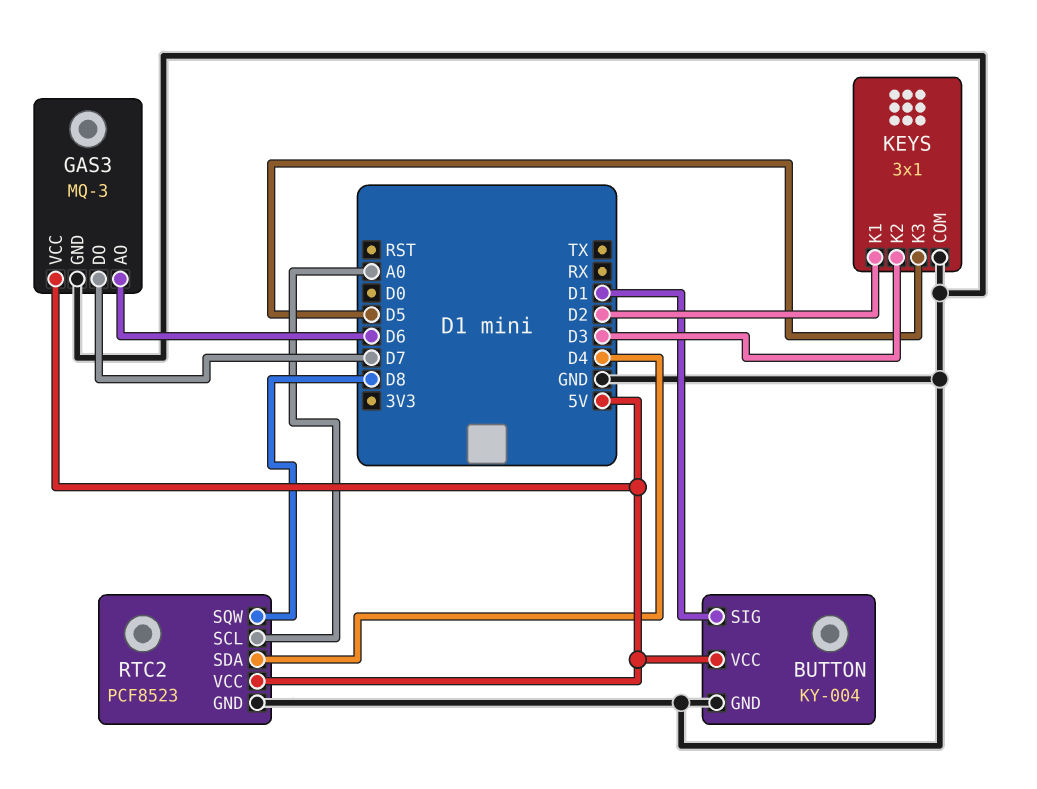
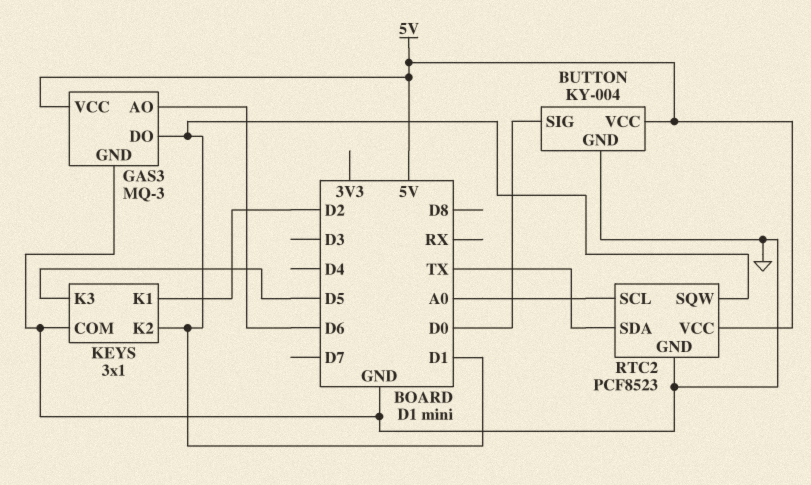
BUTTON pin SIG: D1 -> D0
GAS3 pin DO: D7 -> D1
KEYS pin K2: D3 -> D1
RTC2 pin SDA: D4 -> TX
RTC2 pin SQW: D8 -> D1

